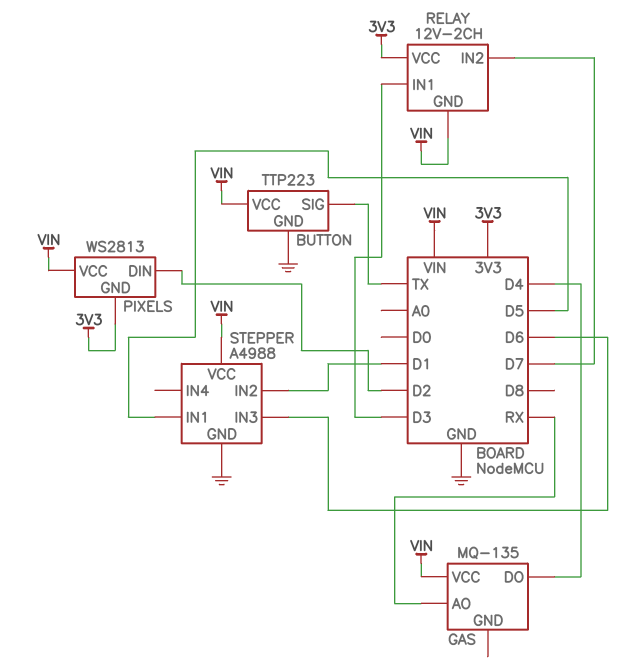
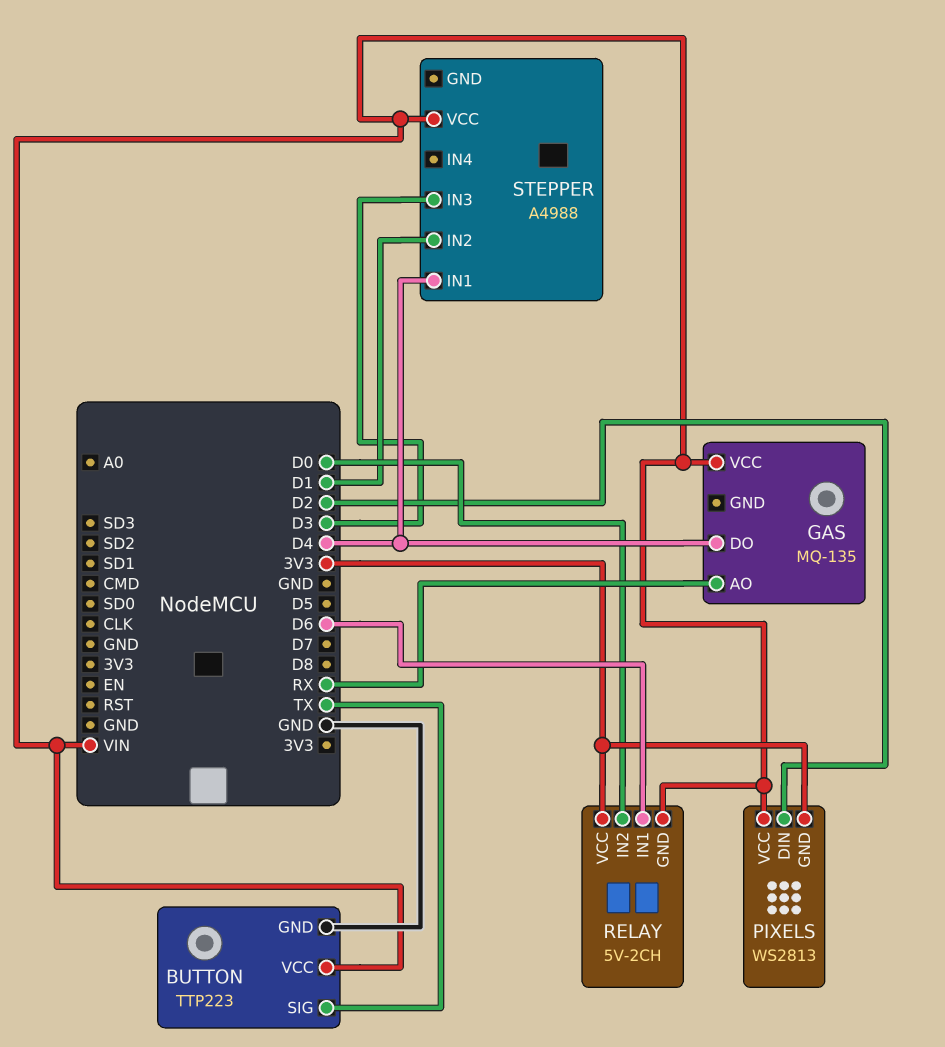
RELAY: 12V-2CH -> 5V-2CH
RELAY pin IN1: D3 -> D6
RELAY pin IN2: D7 -> D0
STEPPER pin GND: GND -> none
STEPPER pin IN1: D5 -> D4
STEPPER pin IN3: D6 -> D3

